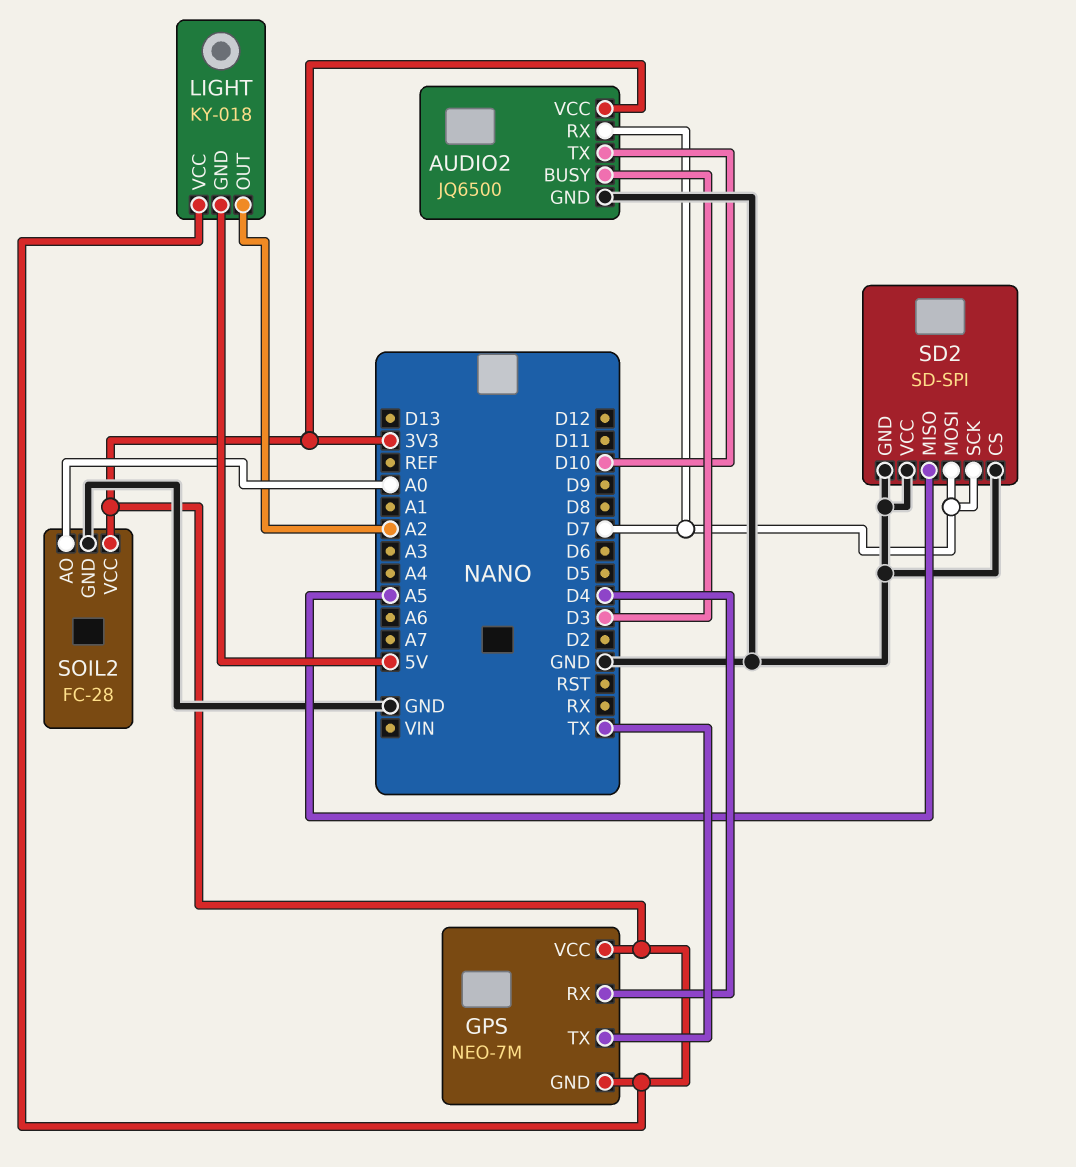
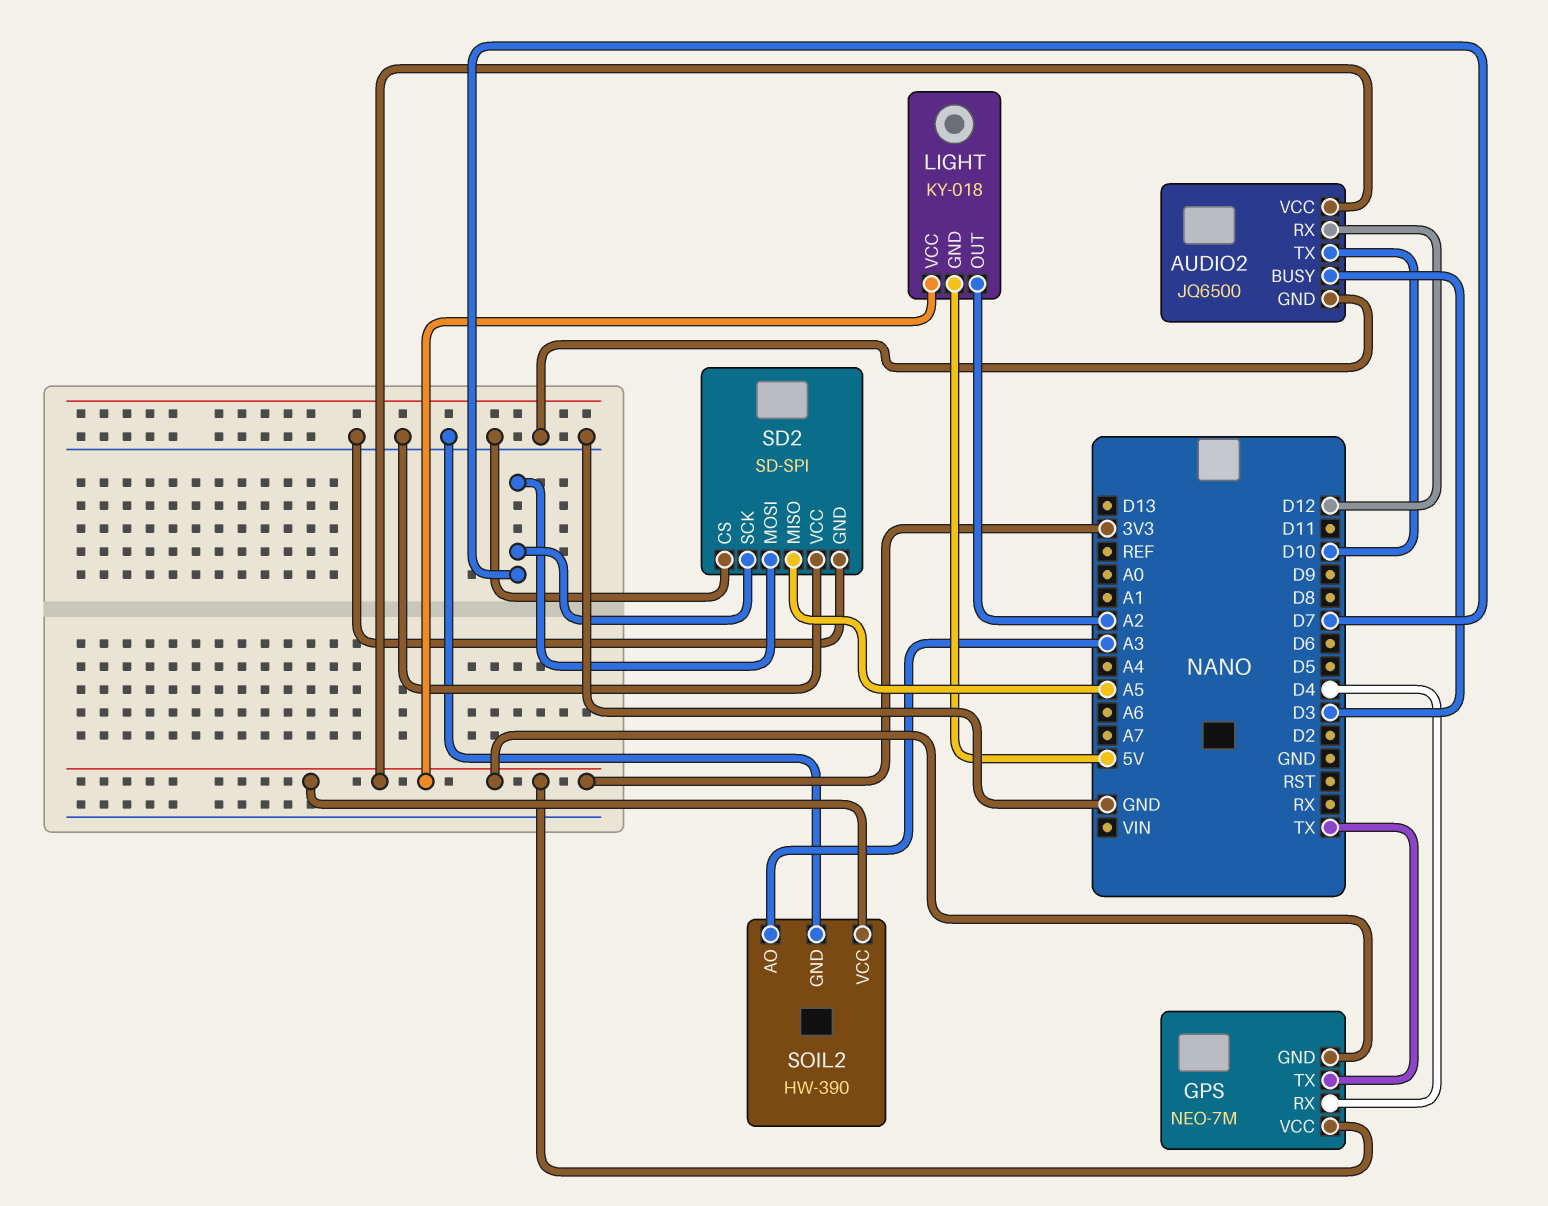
AUDIO2 pin RX: D7 -> D12
SOIL2: FC-28 -> HW-390
SOIL2 pin AO: A0 -> A3

